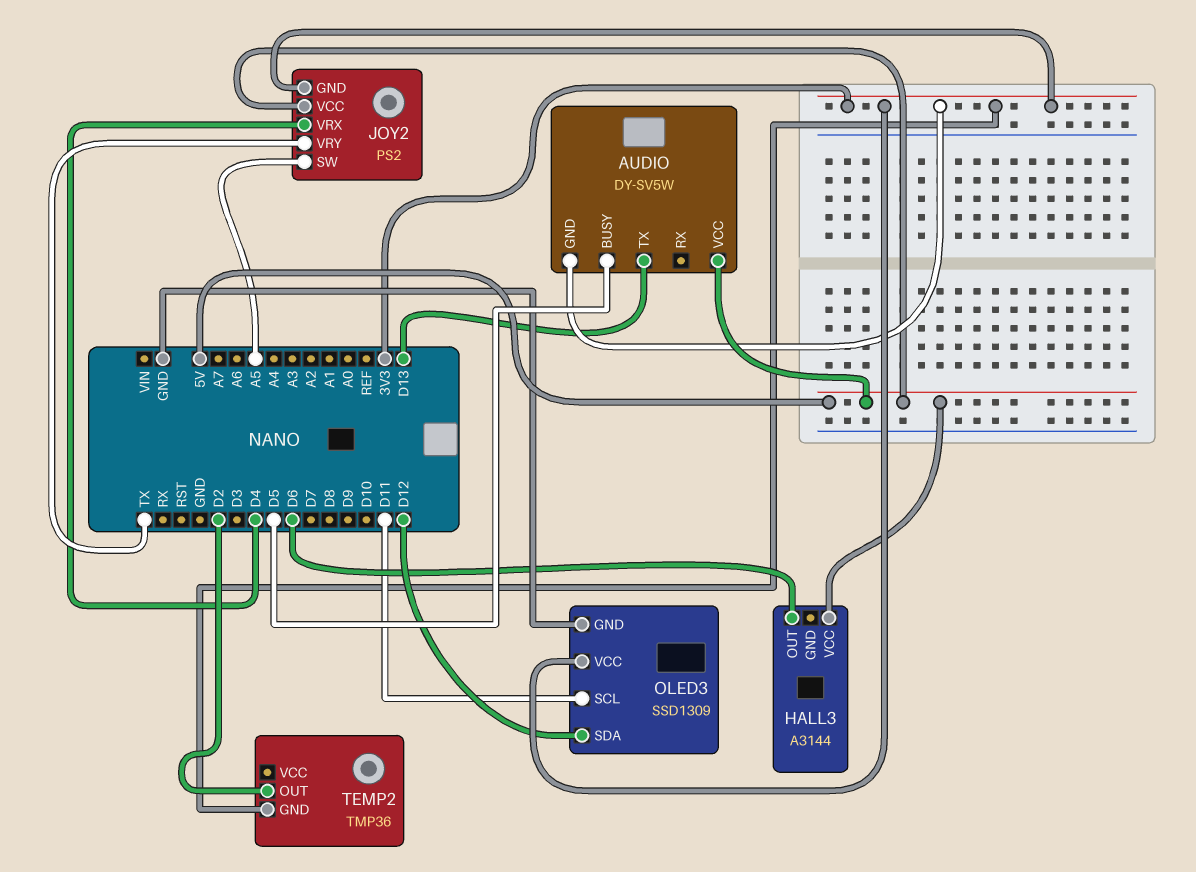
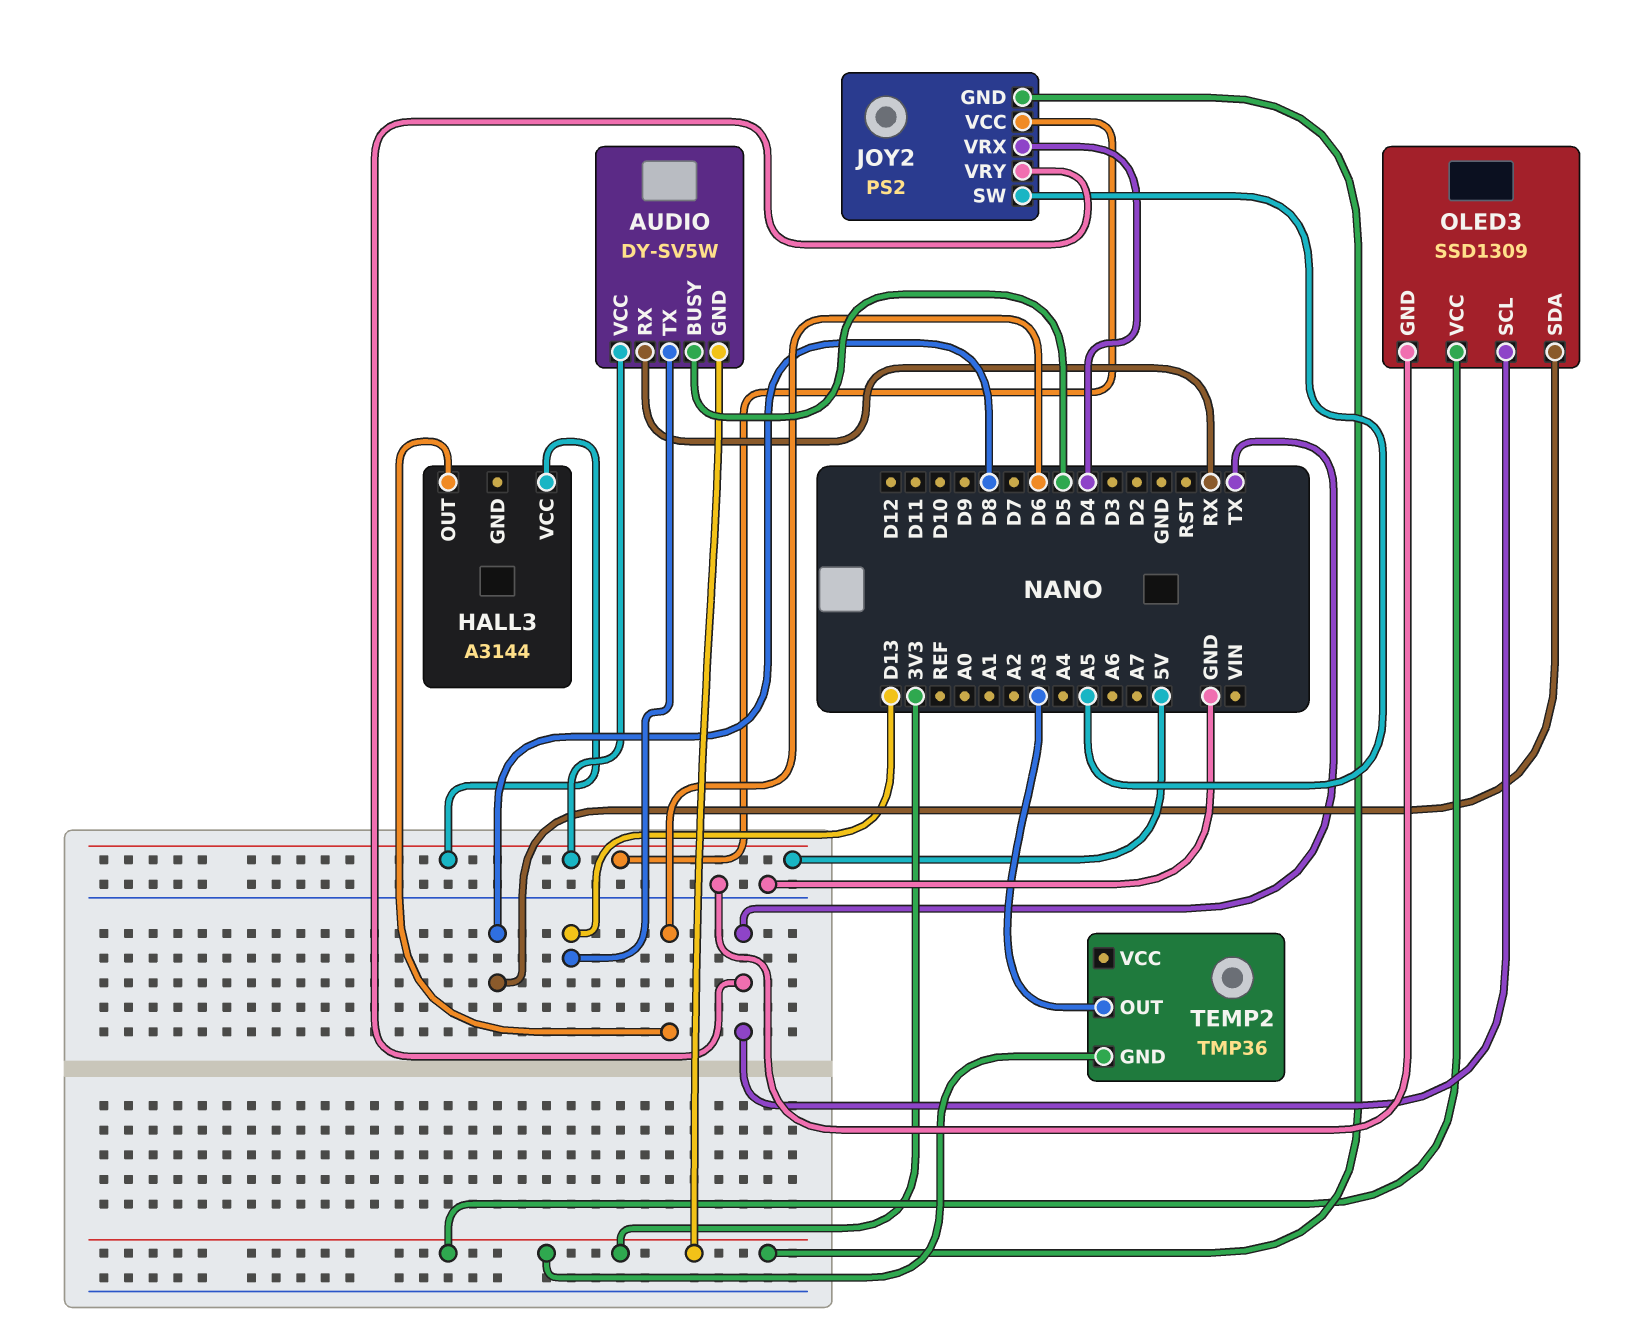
AUDIO pin RX: none -> RX
OLED3 pin SCL: D11 -> TX
OLED3 pin SDA: D12 -> D8
TEMP2 pin OUT: D2 -> A3

